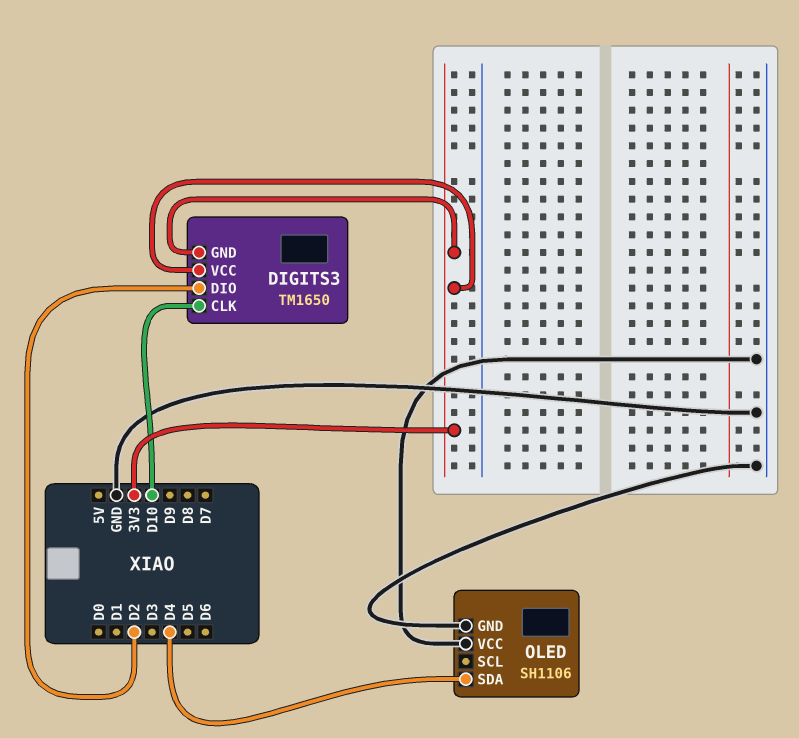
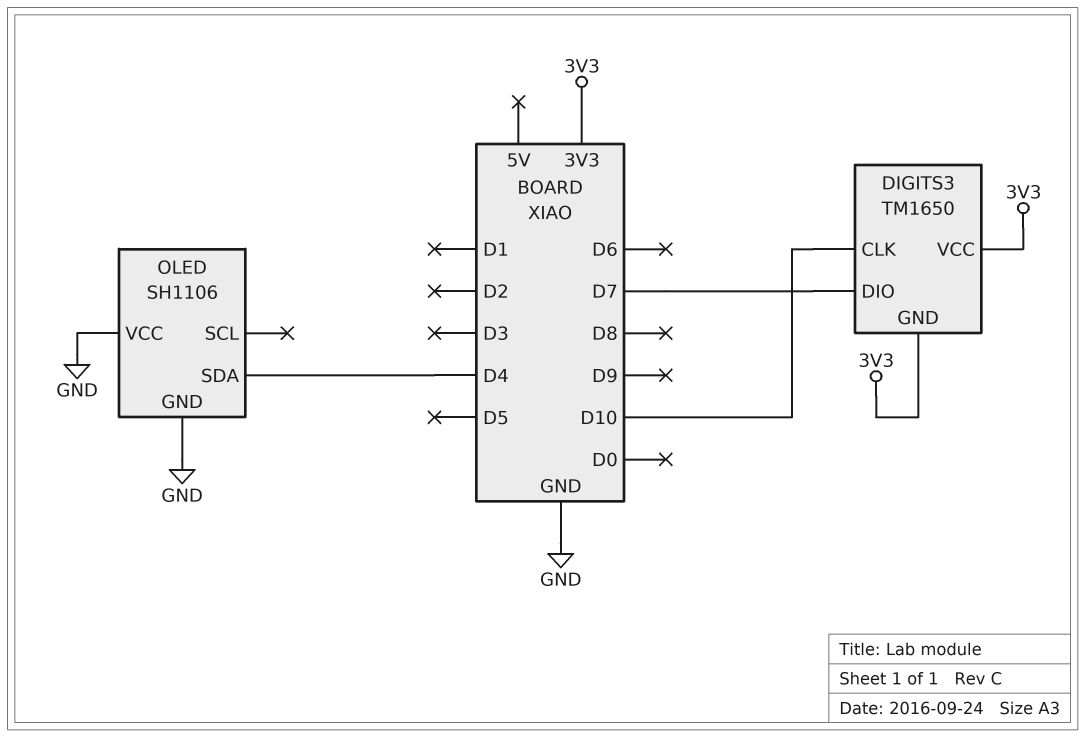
DIGITS3 pin DIO: D2 -> D7

